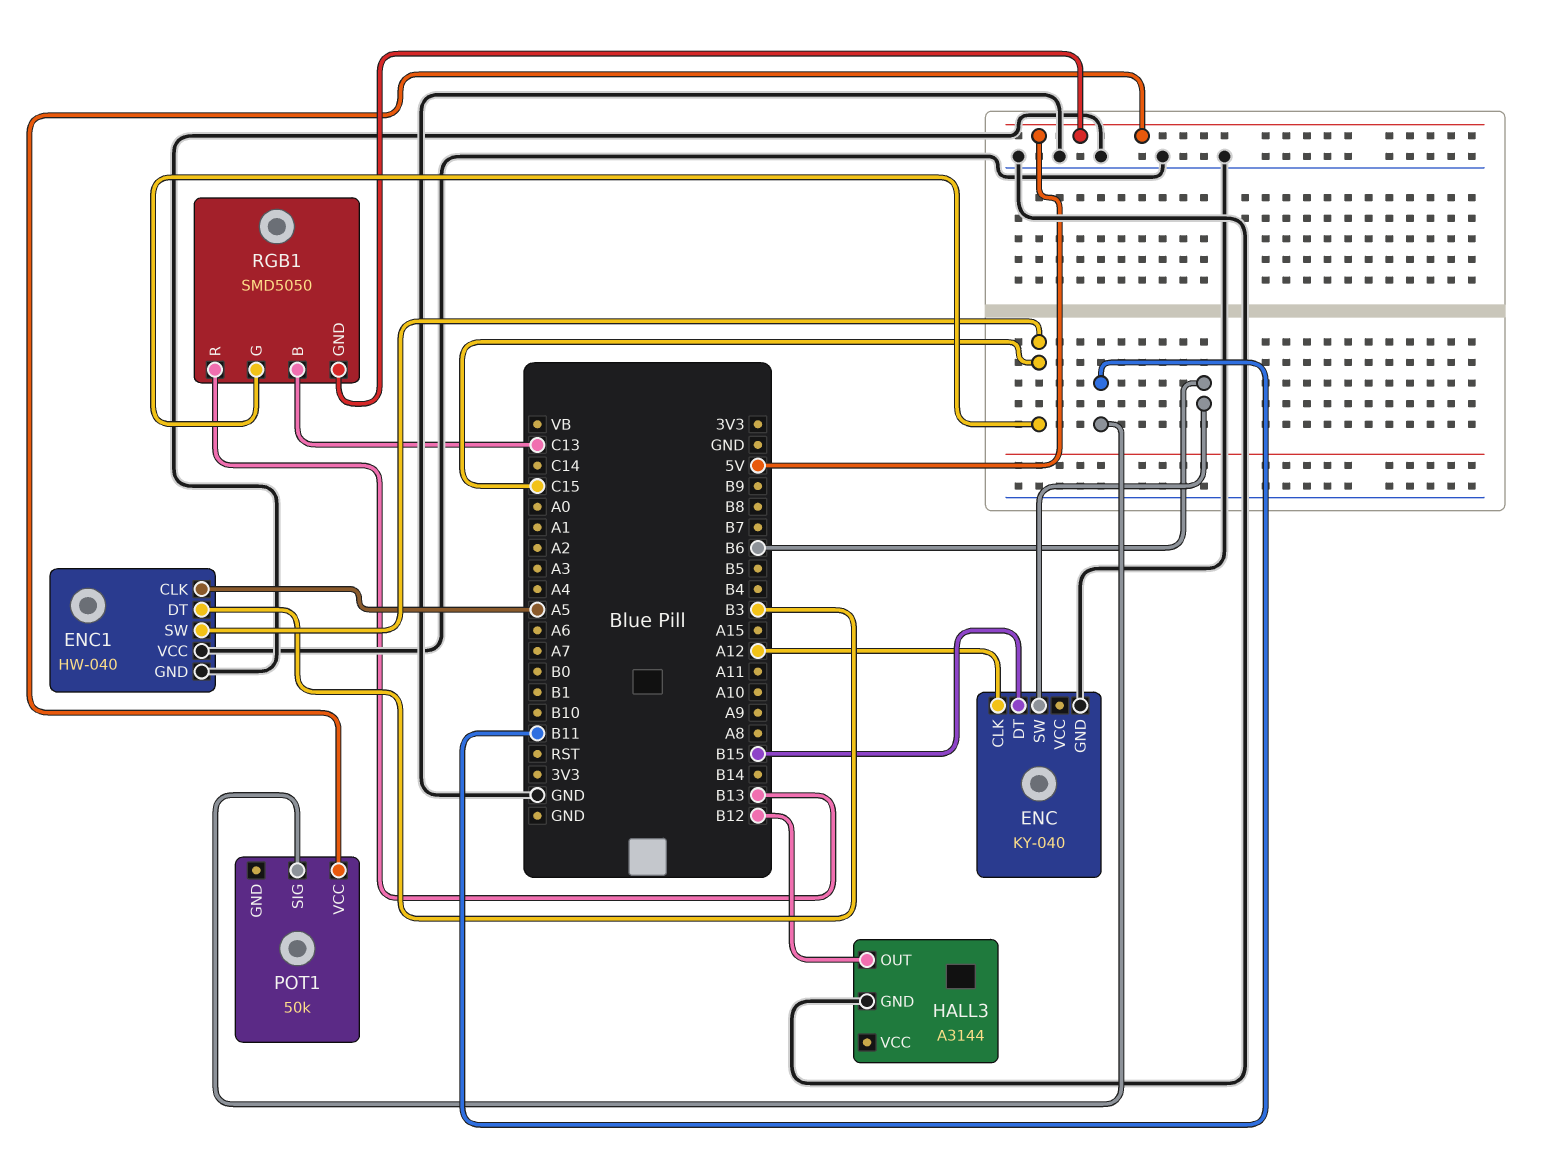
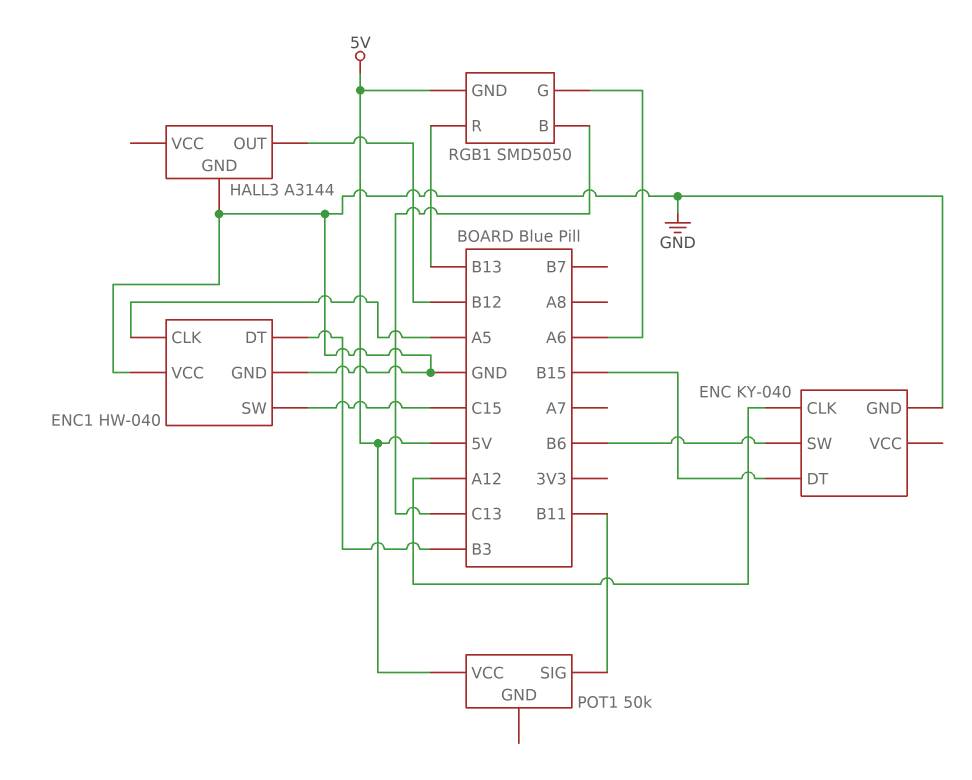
RGB1 pin G: C15 -> A6

